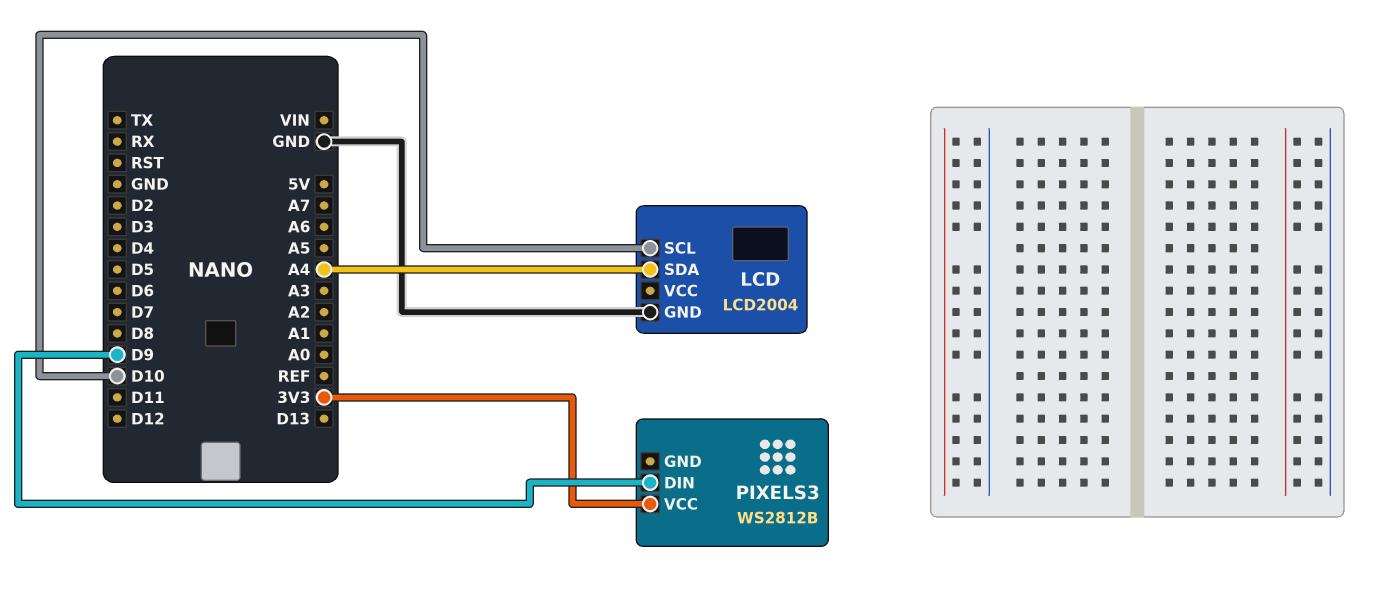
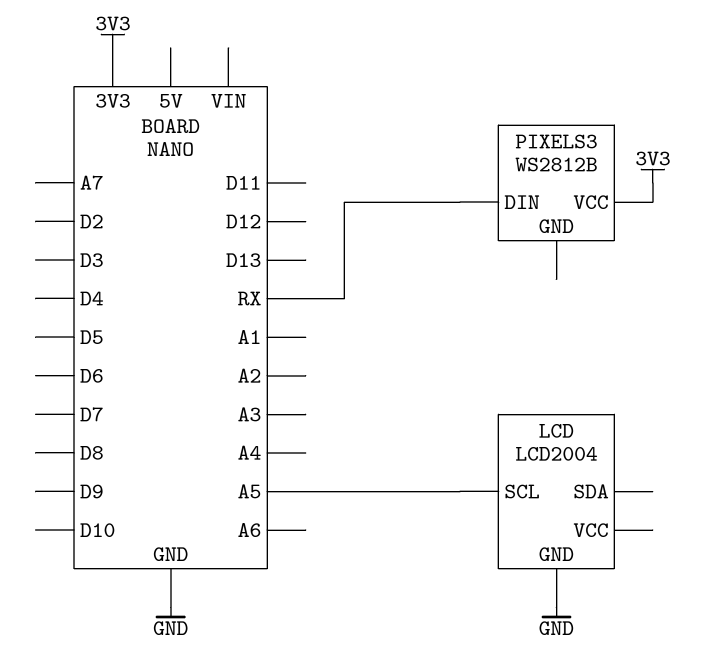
LCD pin SCL: D10 -> A5
LCD pin SDA: A4 -> none
PIXELS3 pin DIN: D9 -> RX

